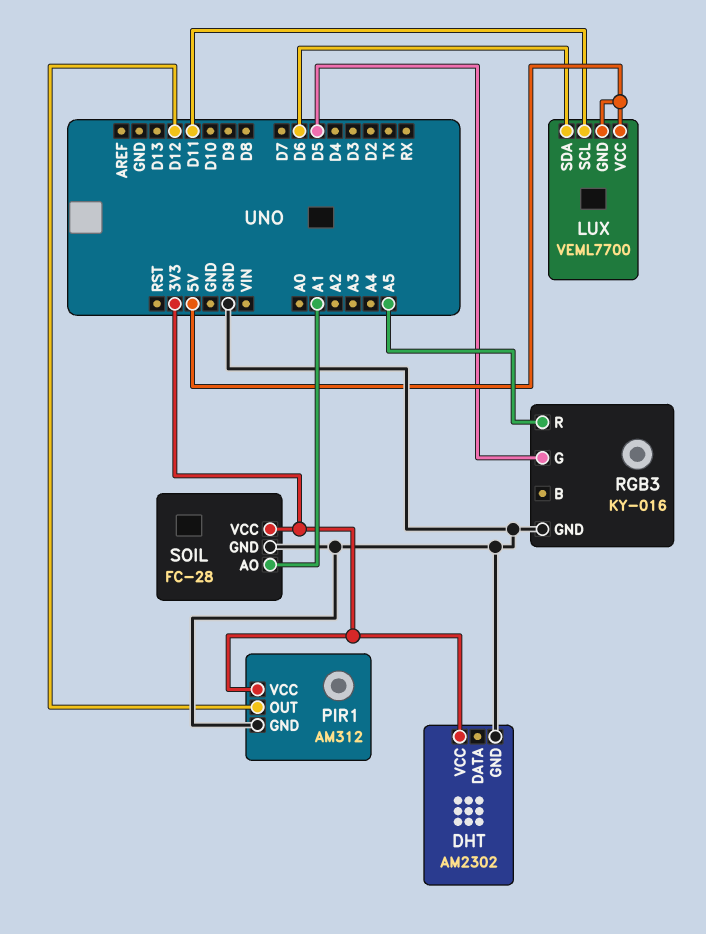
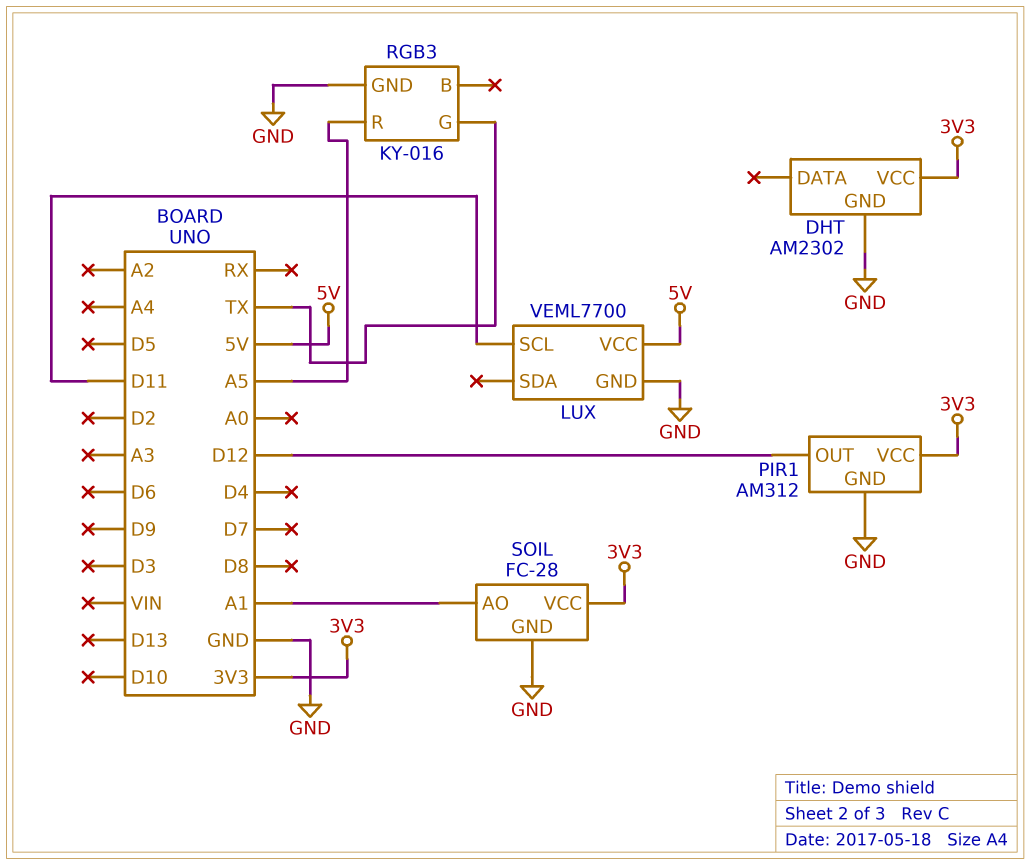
LUX pin GND: 5V -> GND
LUX pin SDA: D6 -> none
RGB3 pin G: D5 -> TX

